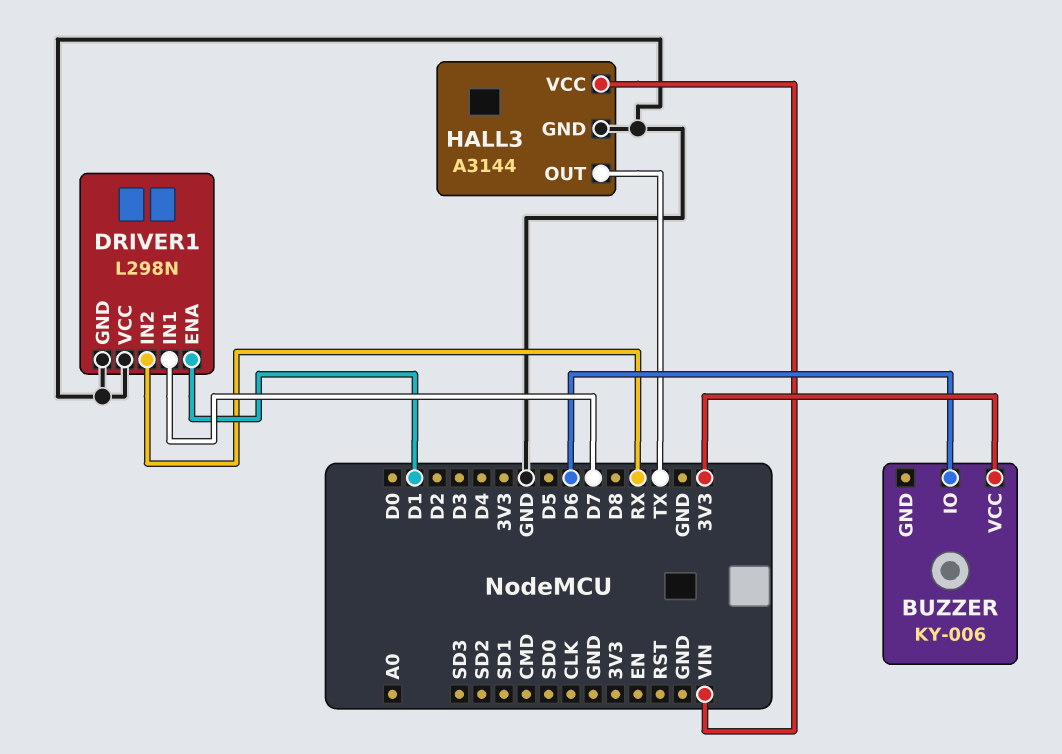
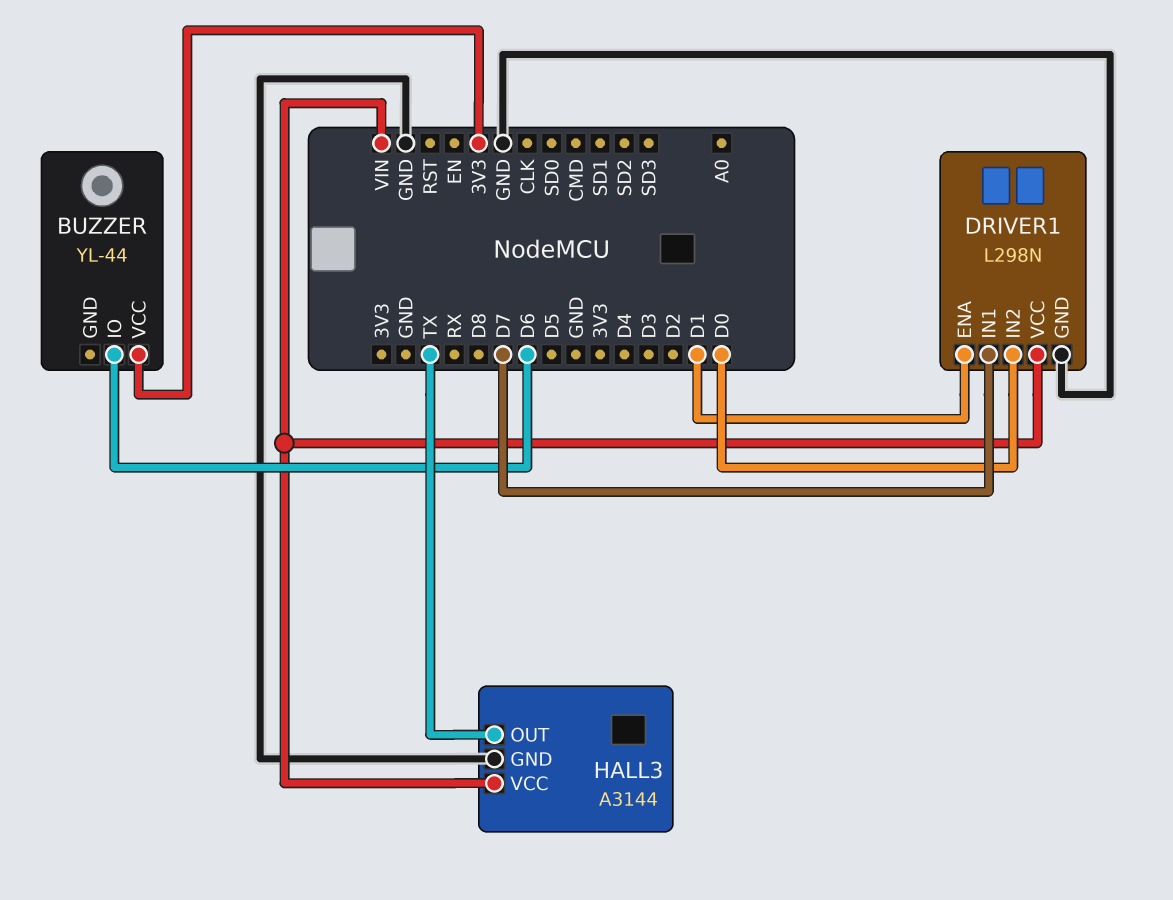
BUZZER: KY-006 -> YL-44
DRIVER1 pin IN2: RX -> D0
DRIVER1 pin VCC: GND -> VIN

